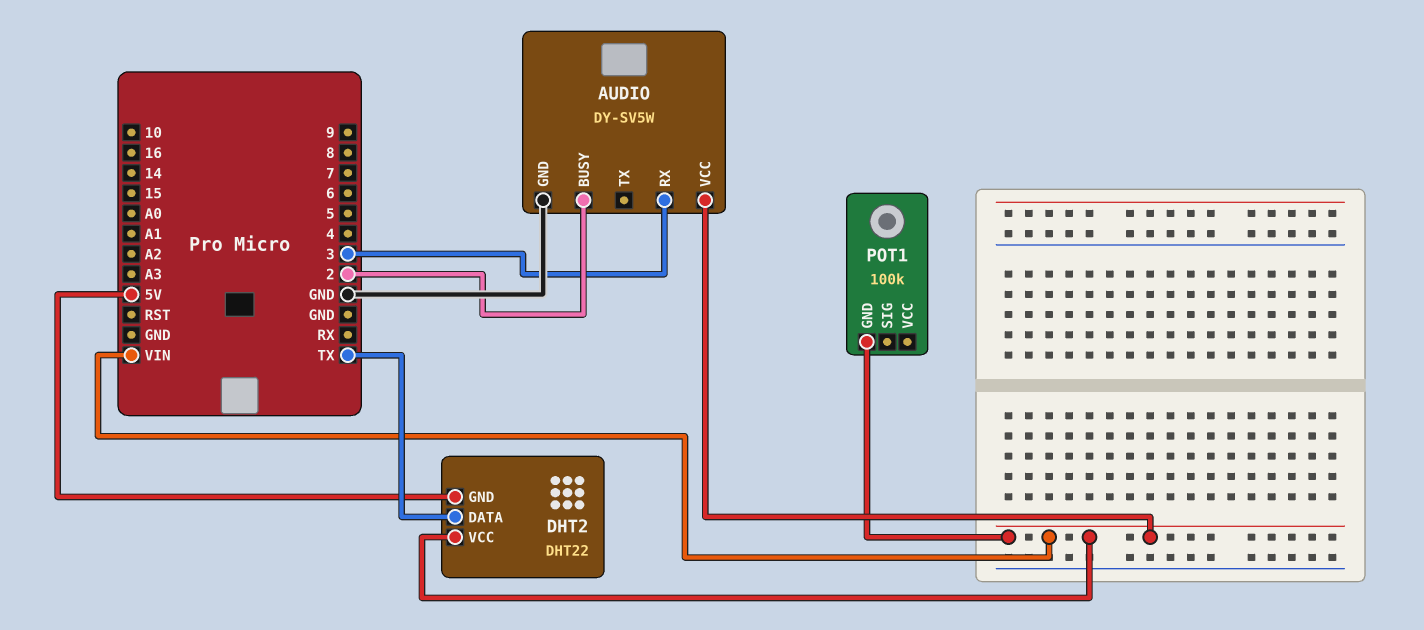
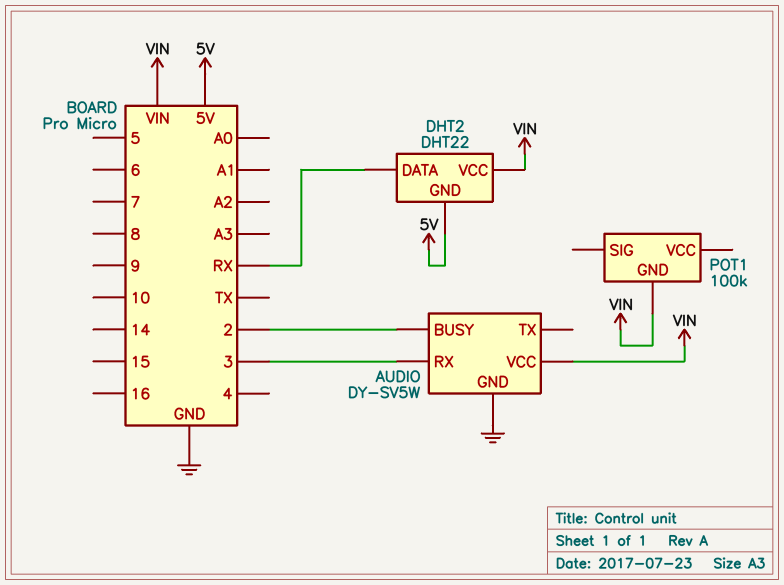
DHT2 pin DATA: TX -> RX

